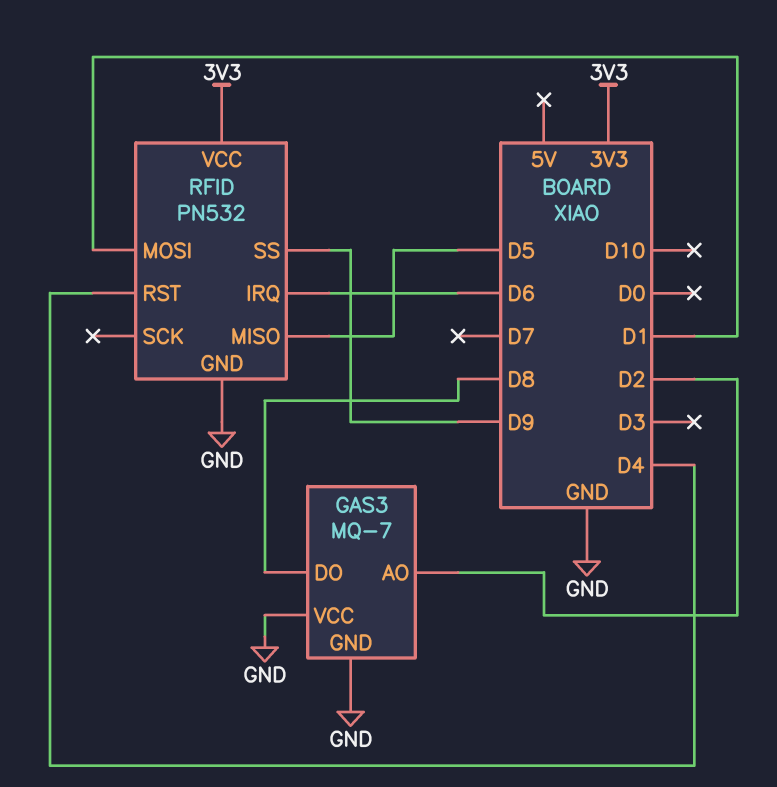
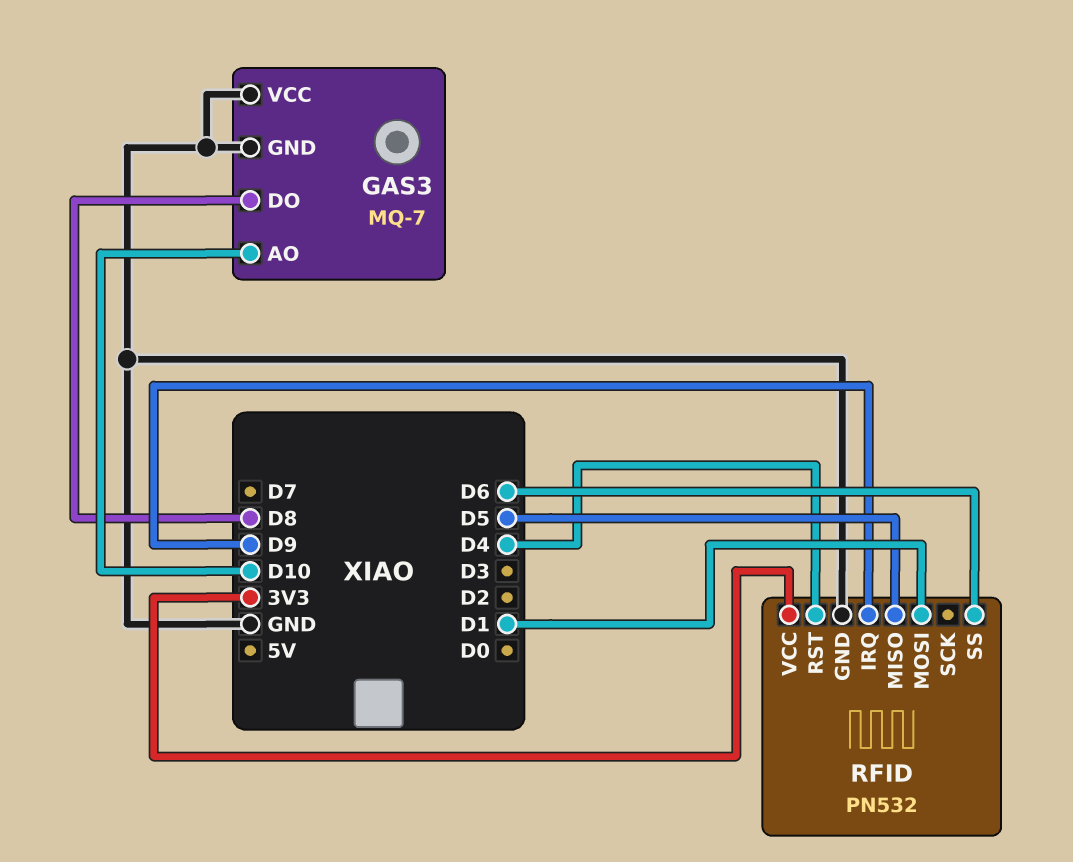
GAS3 pin AO: D2 -> D10
RFID pin IRQ: D6 -> D9
RFID pin SS: D9 -> D6

